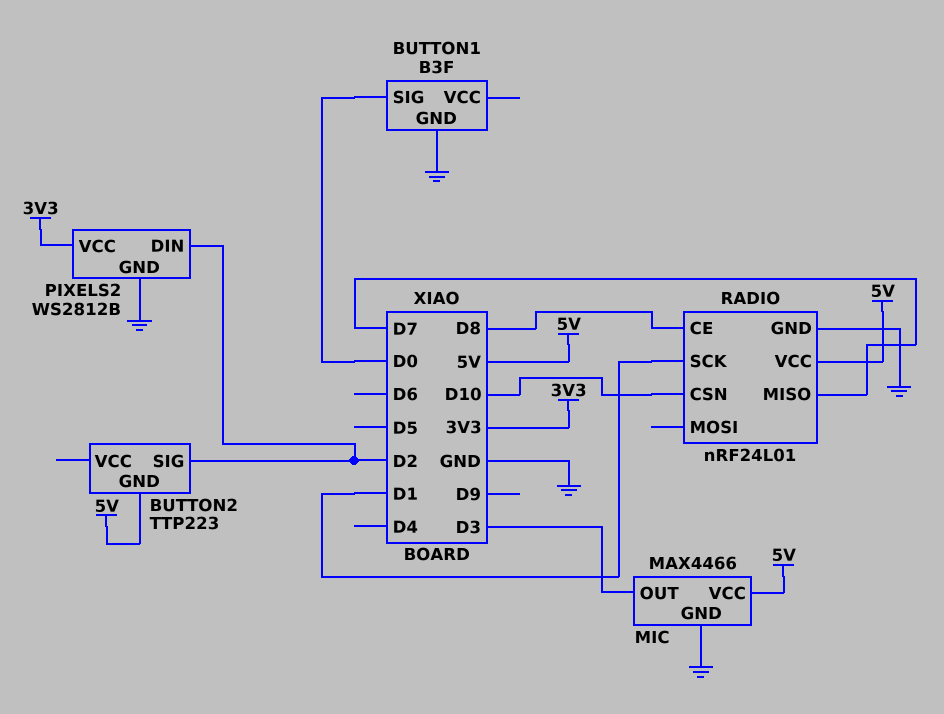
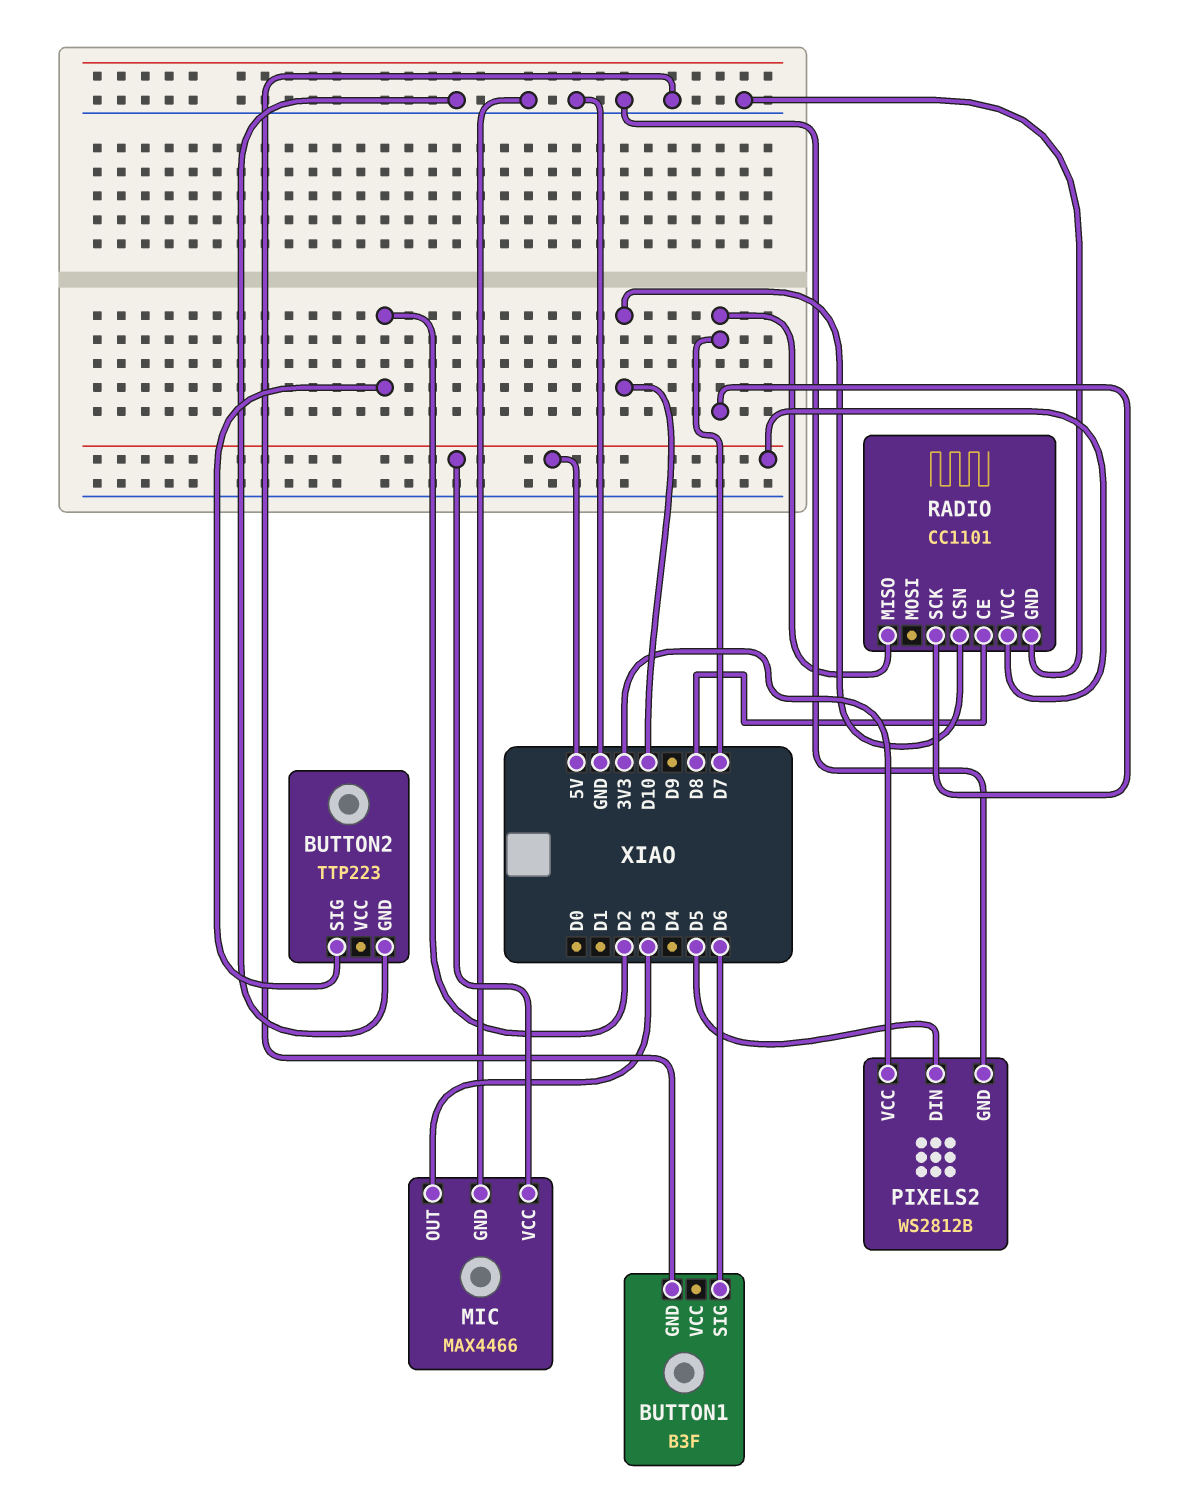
BUTTON1 pin SIG: D0 -> D6
BUTTON2 pin GND: 5V -> GND
PIXELS2 pin DIN: D2 -> D5
RADIO: nRF24L01 -> CC1101
RADIO pin SCK: D1 -> D7

